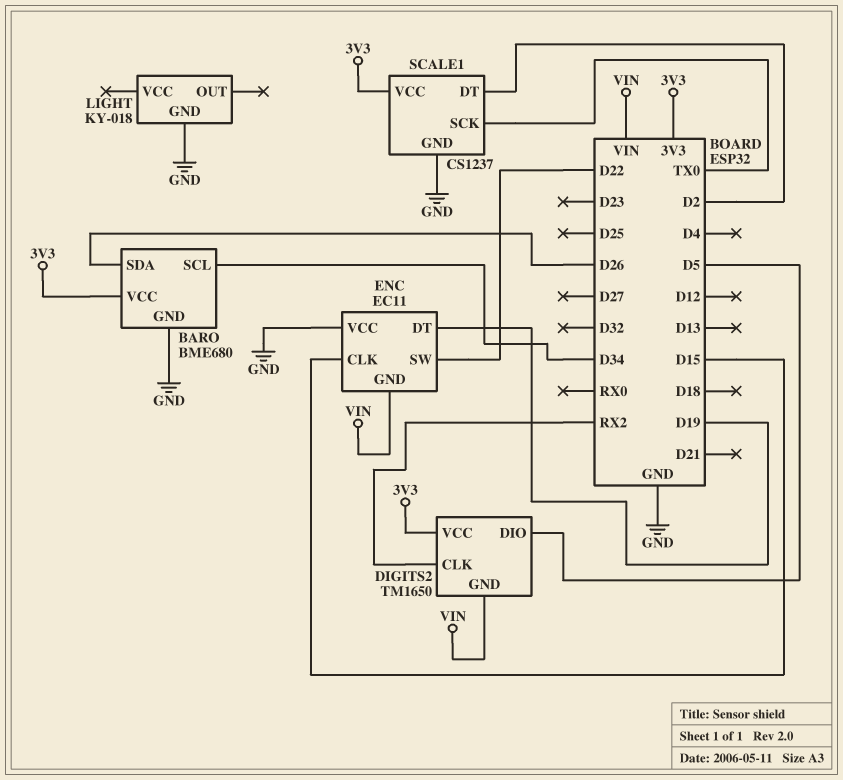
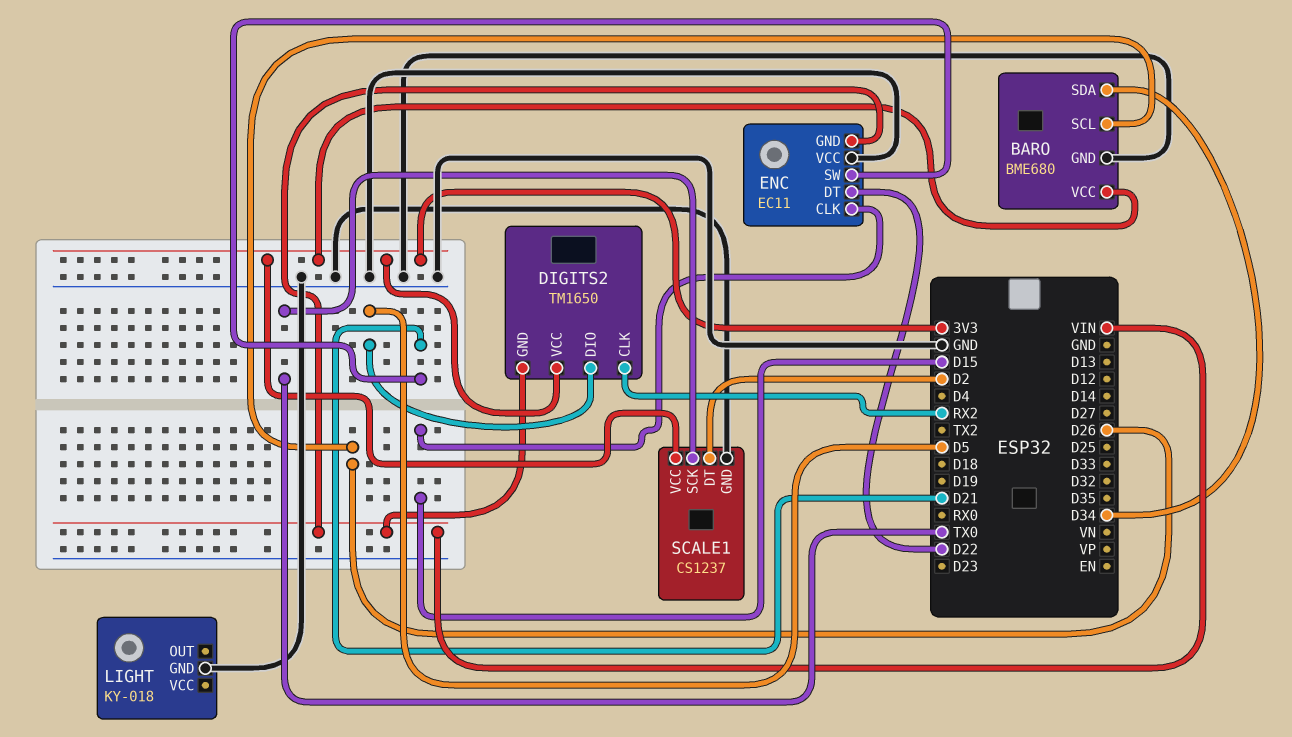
BARO pin SCL: D34 -> D26
BARO pin SDA: D26 -> D34
ENC pin DT: D19 -> D22
ENC pin SW: D22 -> D21

